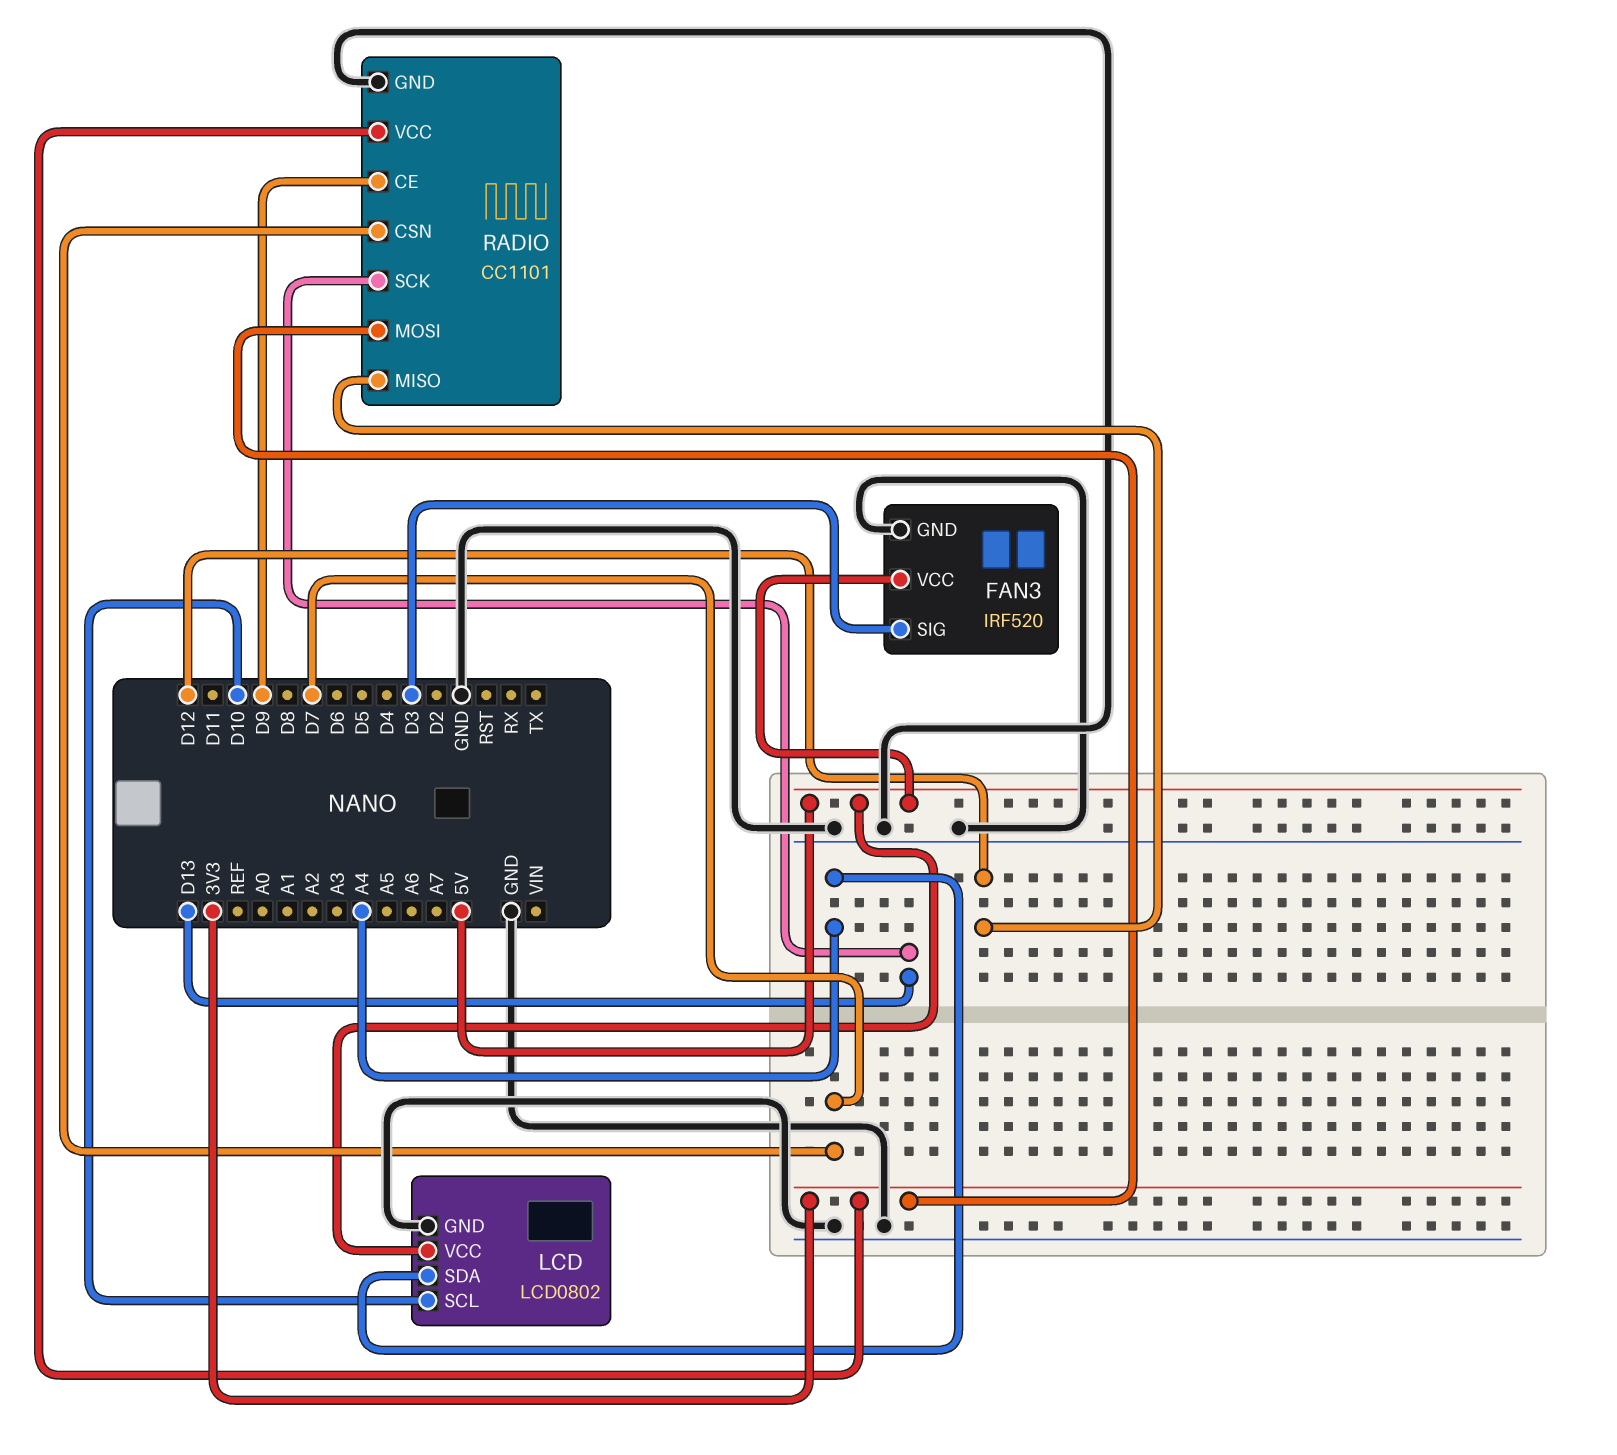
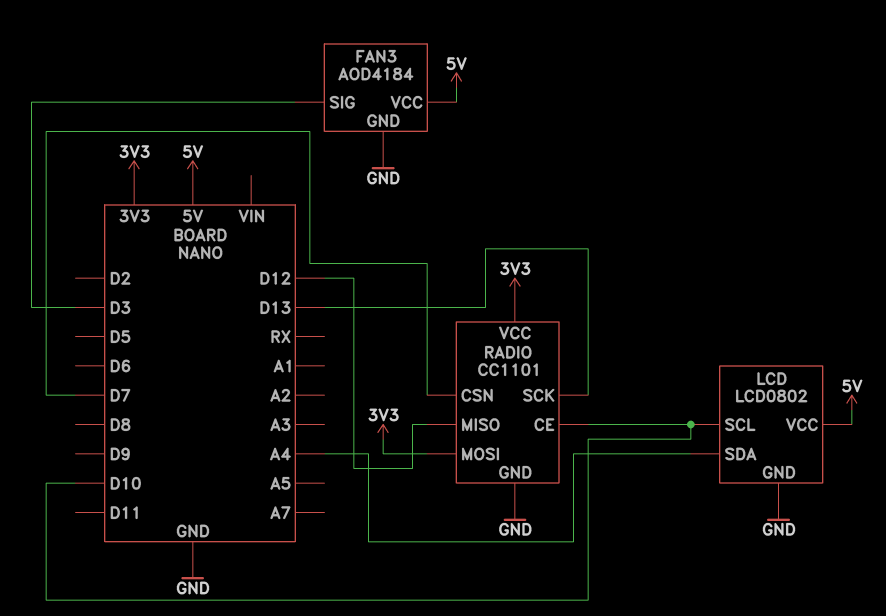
FAN3: IRF520 -> AOD4184
RADIO pin CE: D9 -> D10

